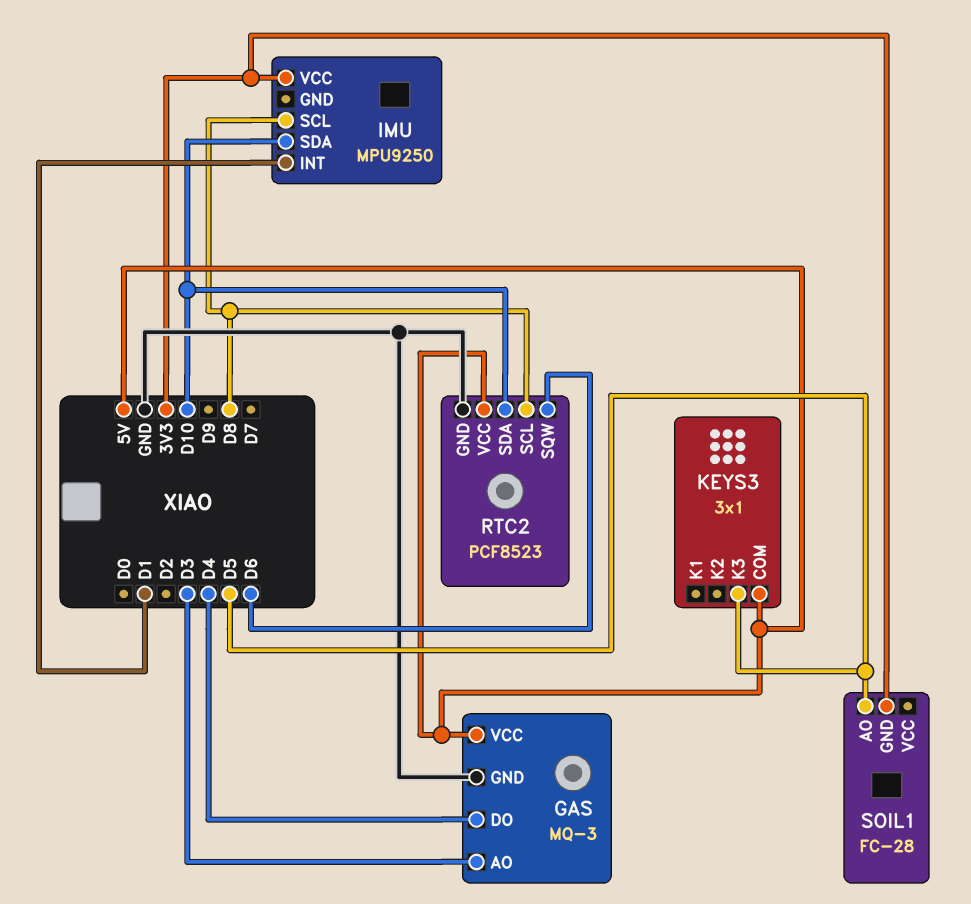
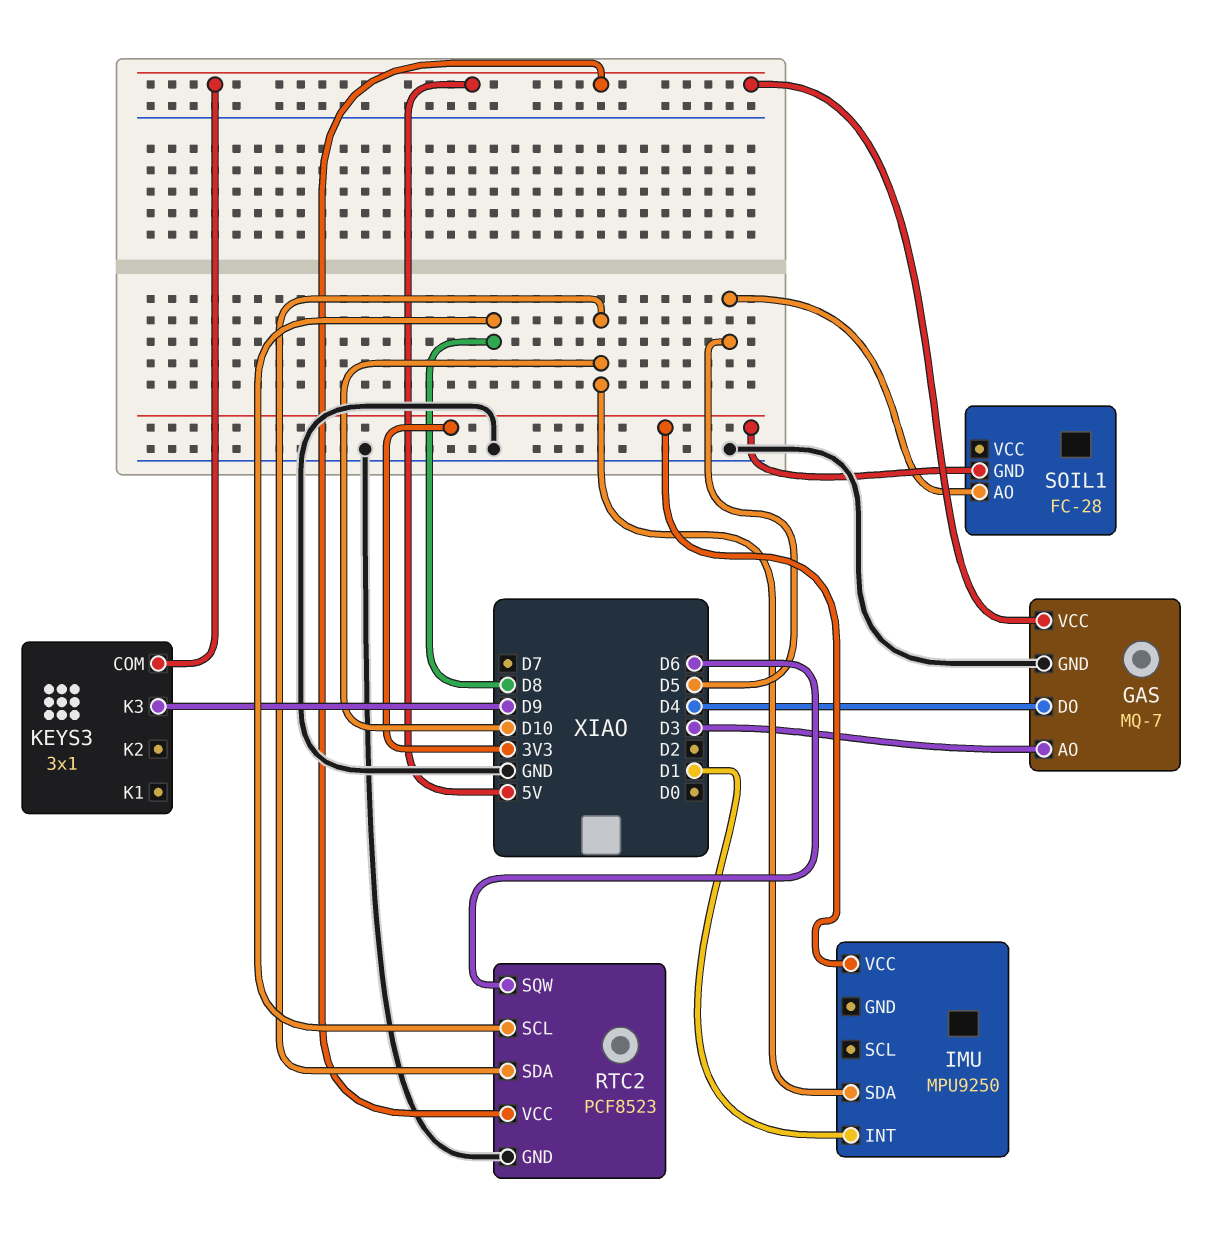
GAS: MQ-3 -> MQ-7
IMU pin SCL: D8 -> none
KEYS3 pin K3: D5 -> D9

